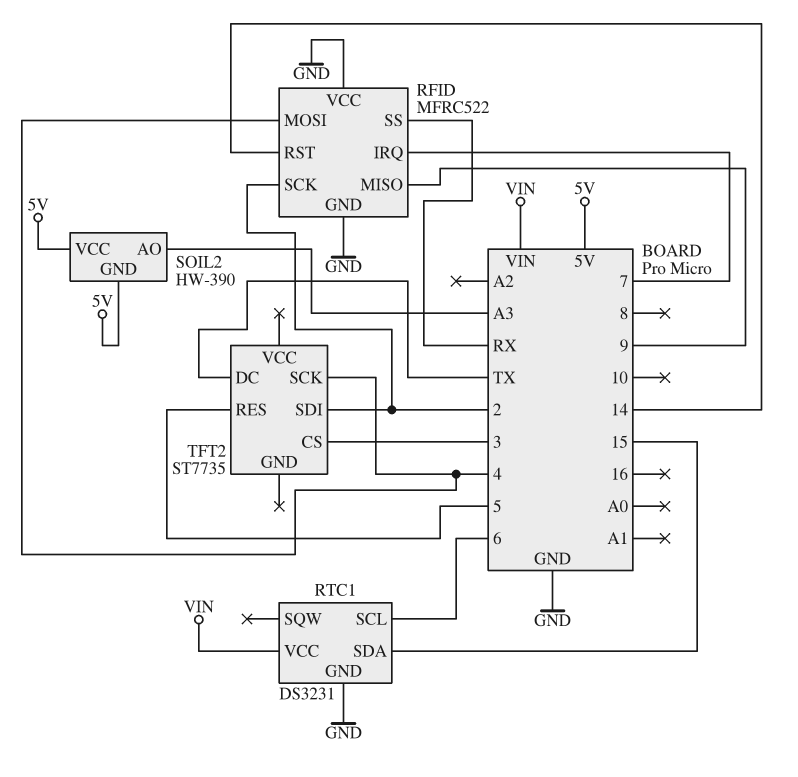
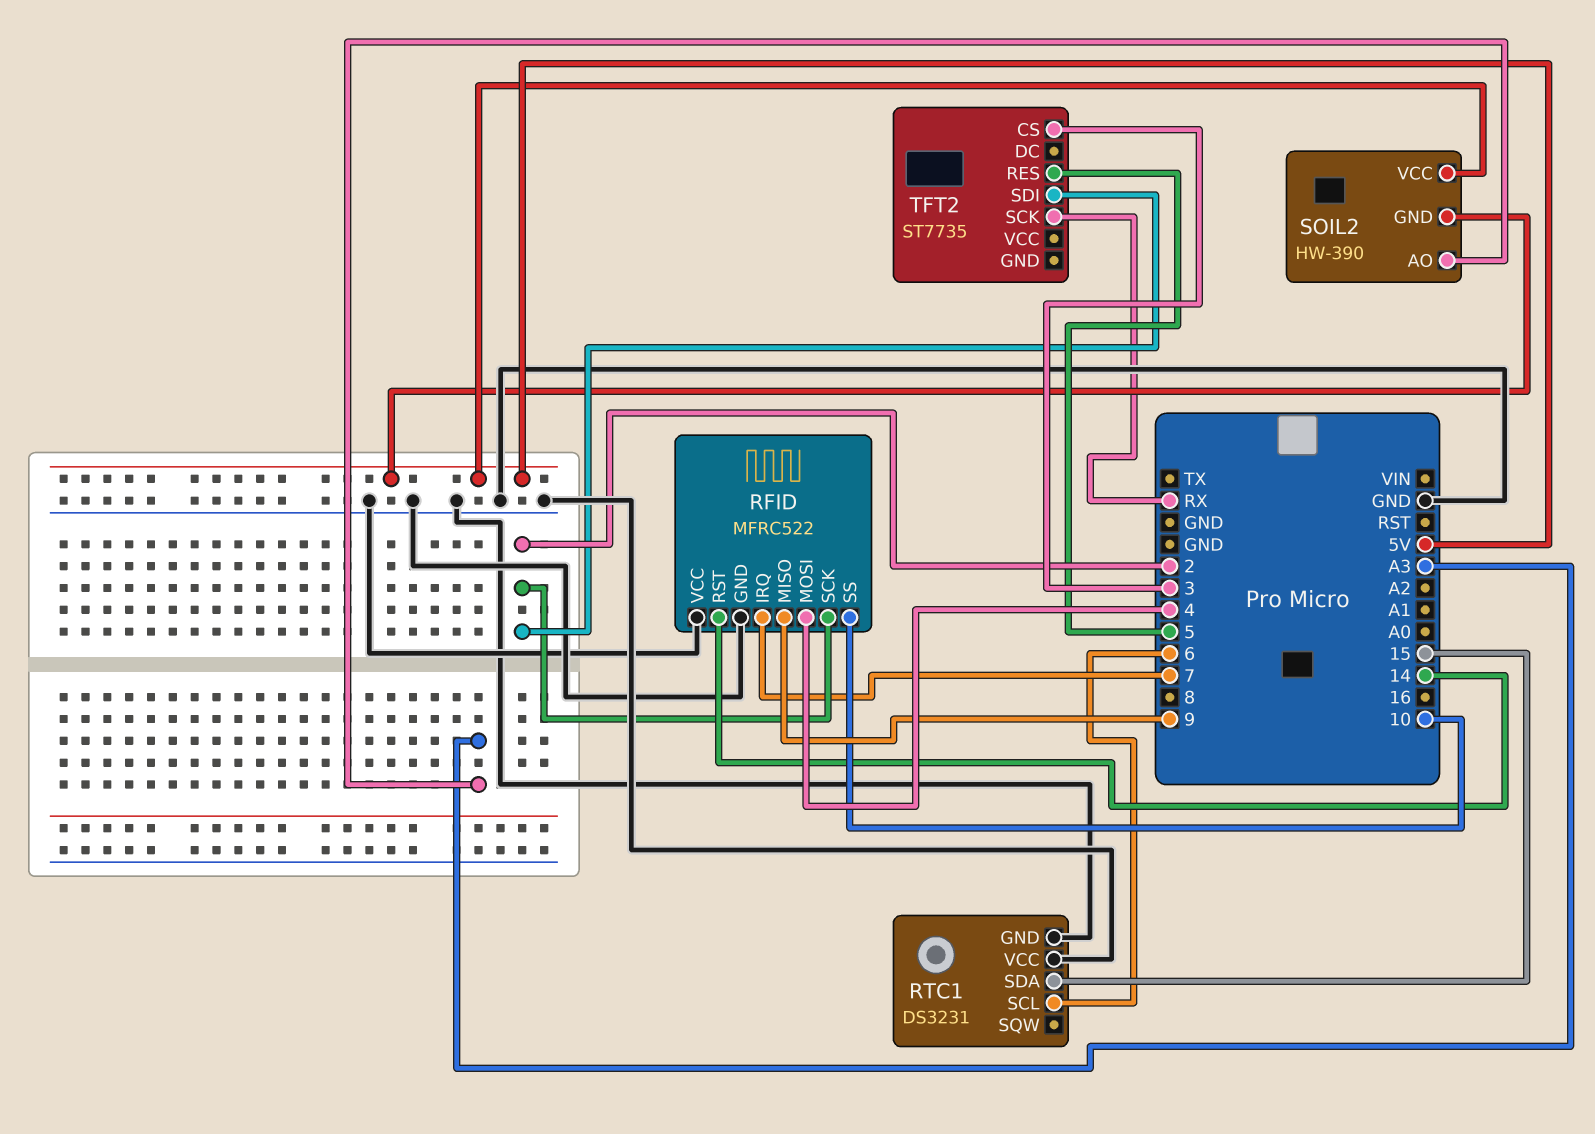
RFID pin SS: RX -> 10
RTC1 pin VCC: VIN -> GND
TFT2 pin DC: TX -> none
TFT2 pin SCK: 4 -> RX

